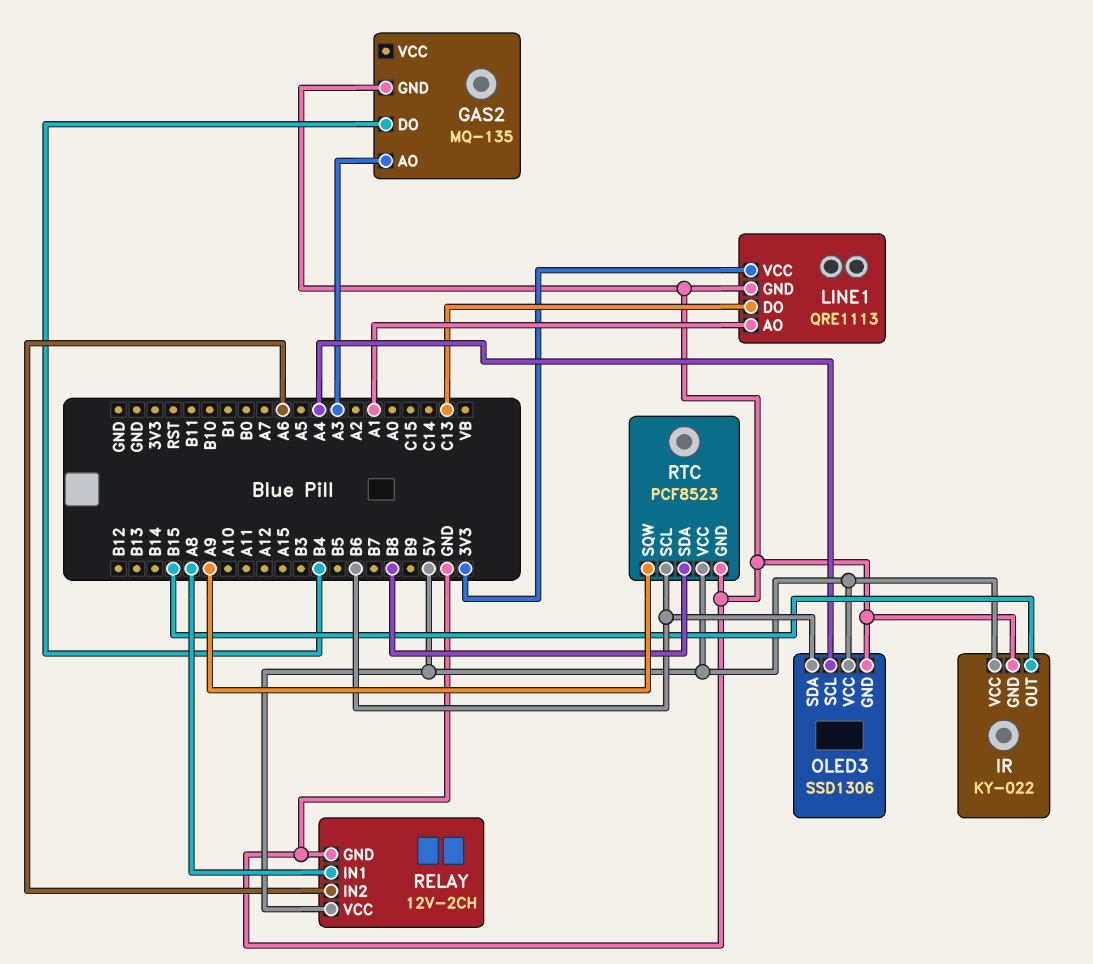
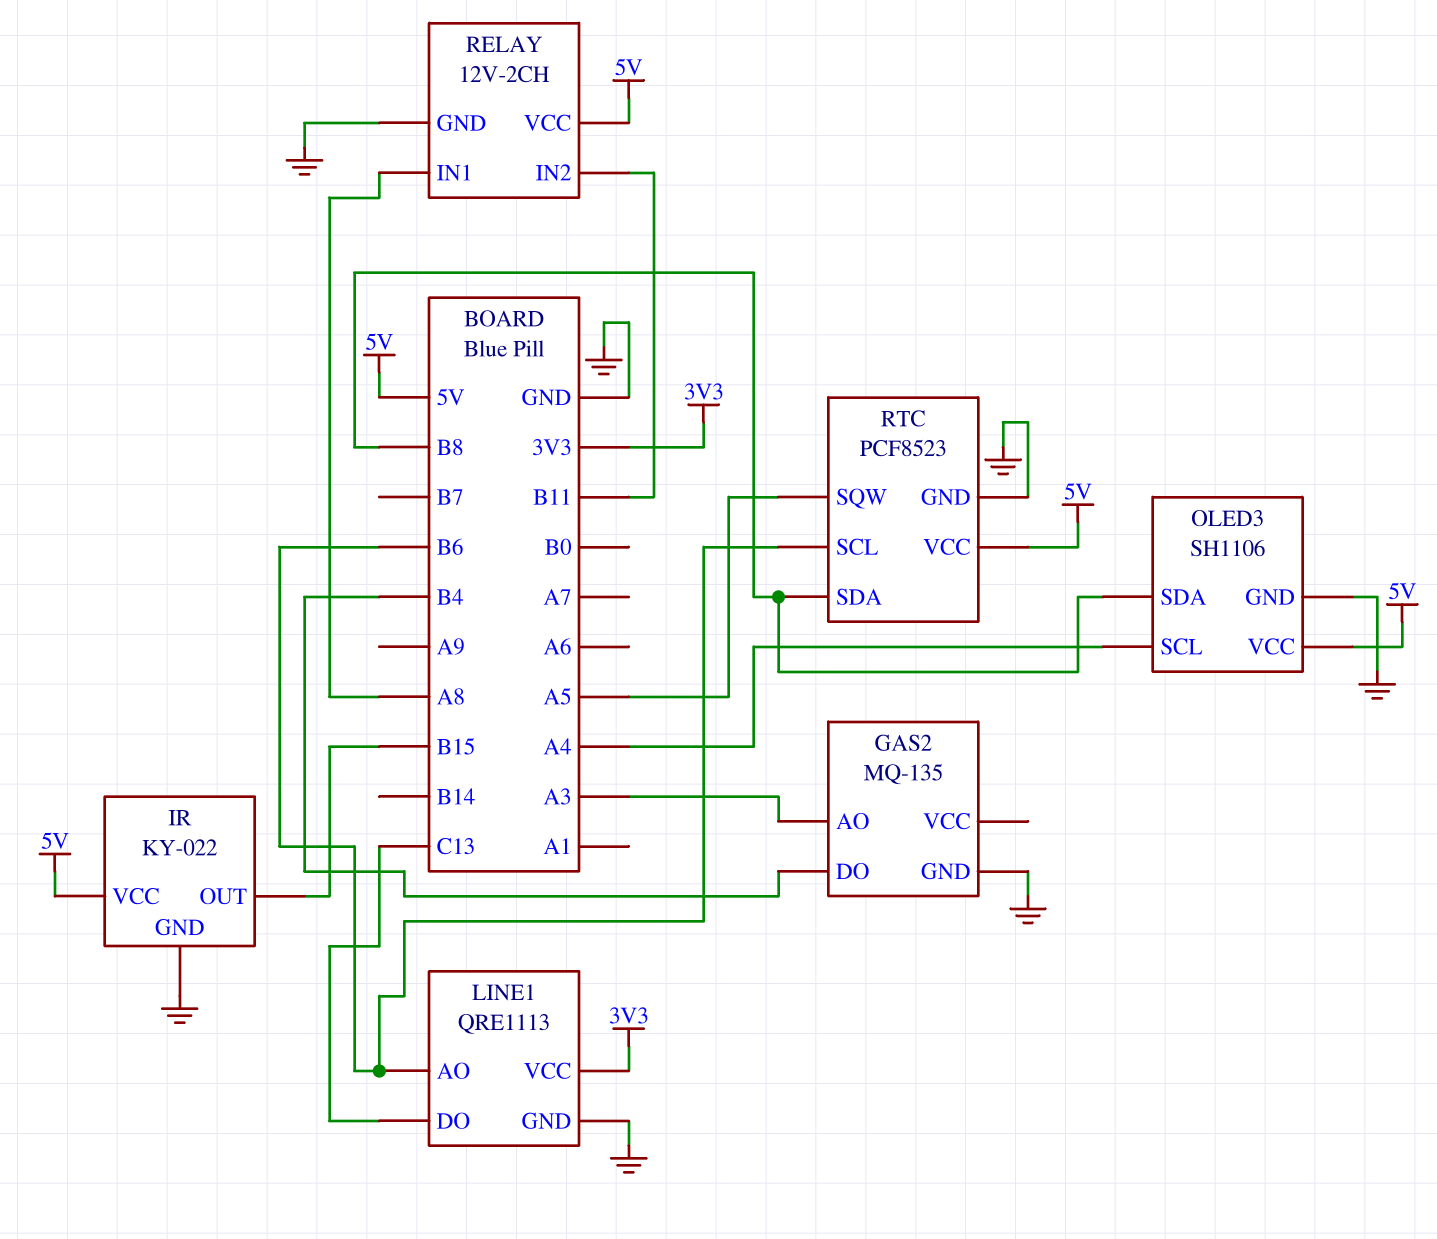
LINE1 pin AO: A1 -> B6
OLED3: SSD1306 -> SH1106
OLED3 pin SDA: B6 -> B8
RELAY pin IN2: A6 -> B11
RTC pin SQW: A9 -> A5

